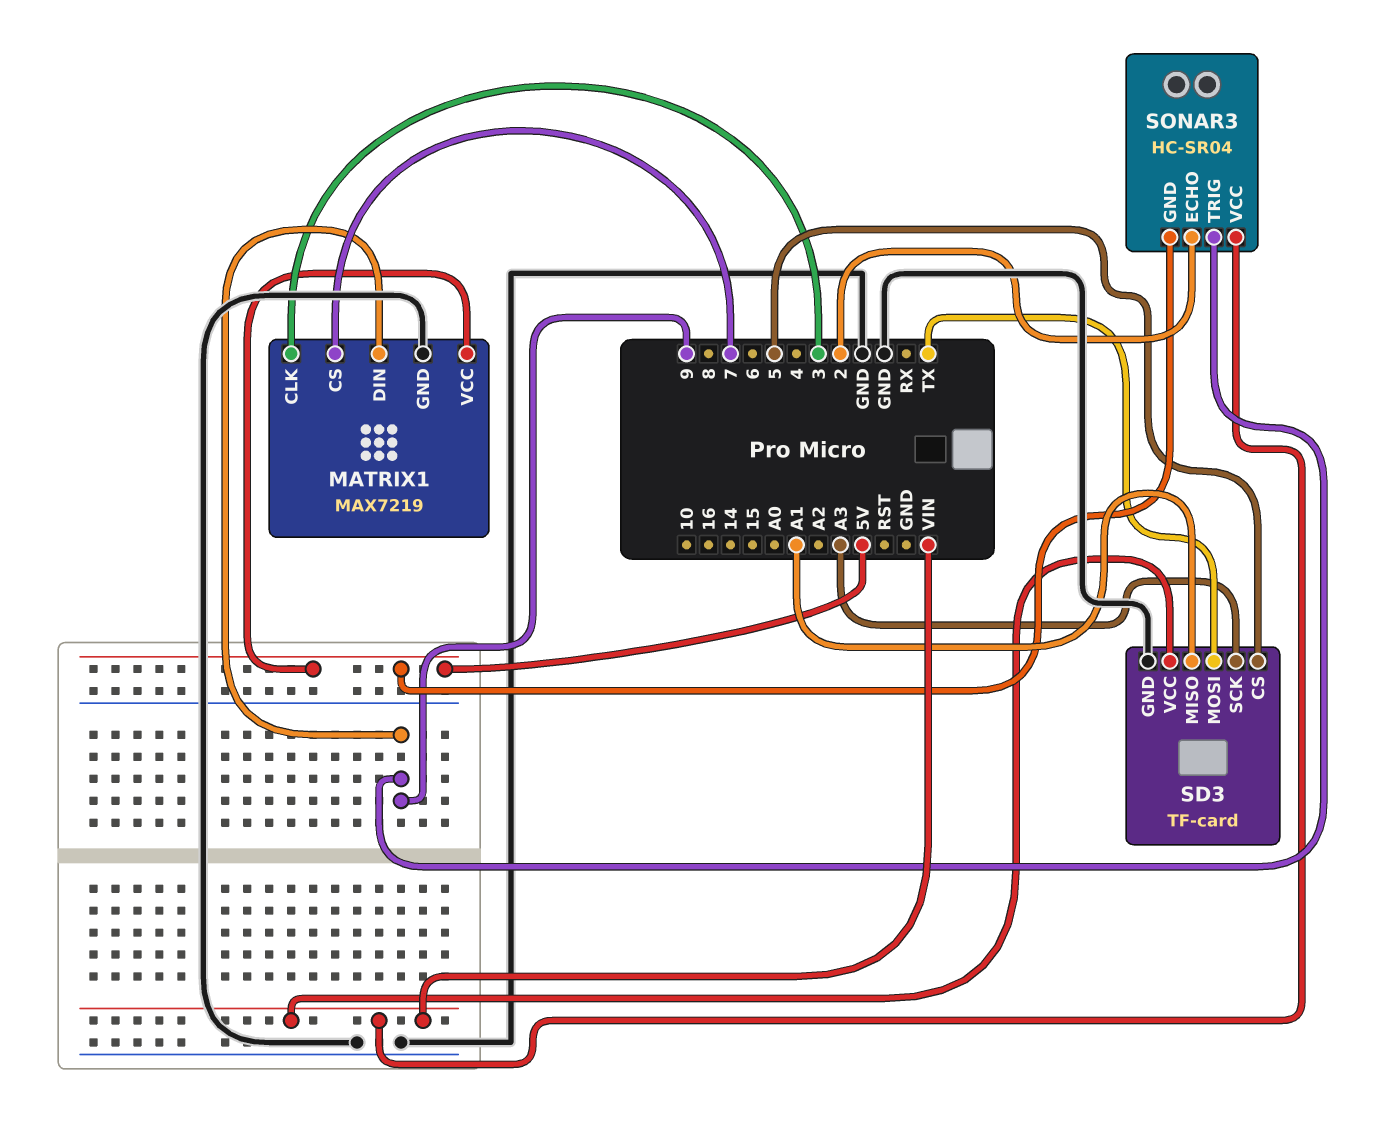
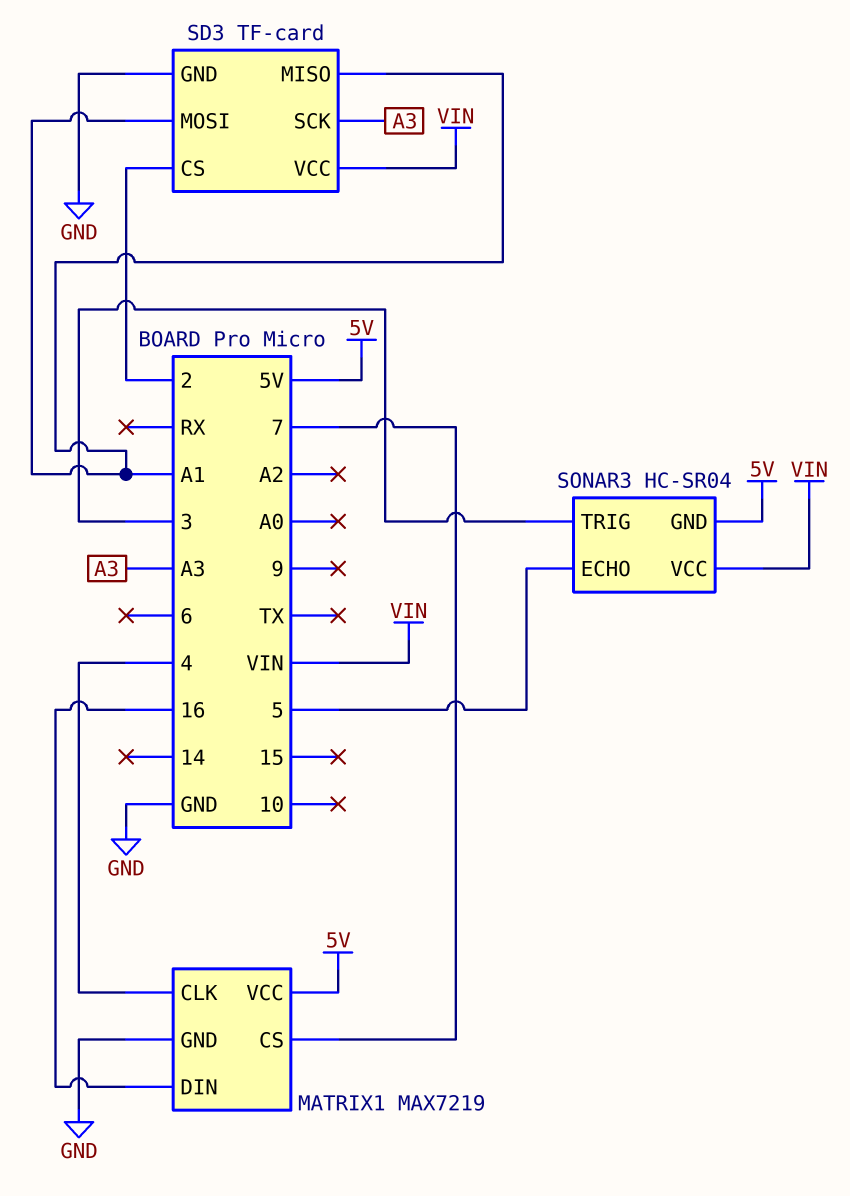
MATRIX1 pin CLK: 3 -> 4
MATRIX1 pin DIN: 9 -> 16
SD3 pin CS: 5 -> 2
SD3 pin MOSI: TX -> A1
SONAR3 pin ECHO: 2 -> 5
SONAR3 pin TRIG: 9 -> 3

